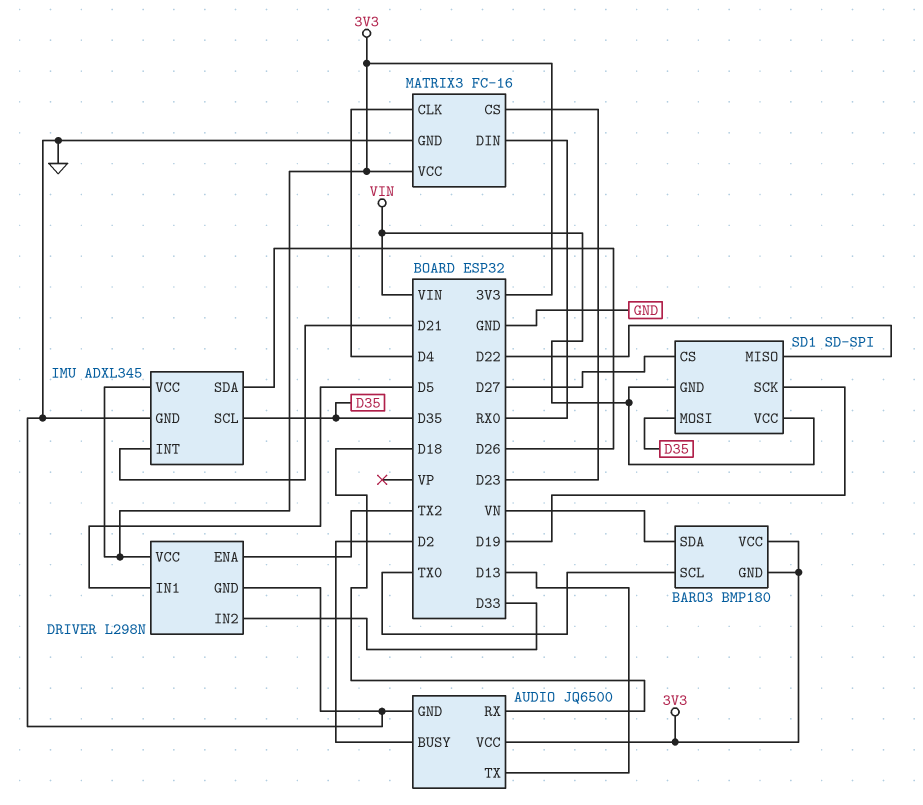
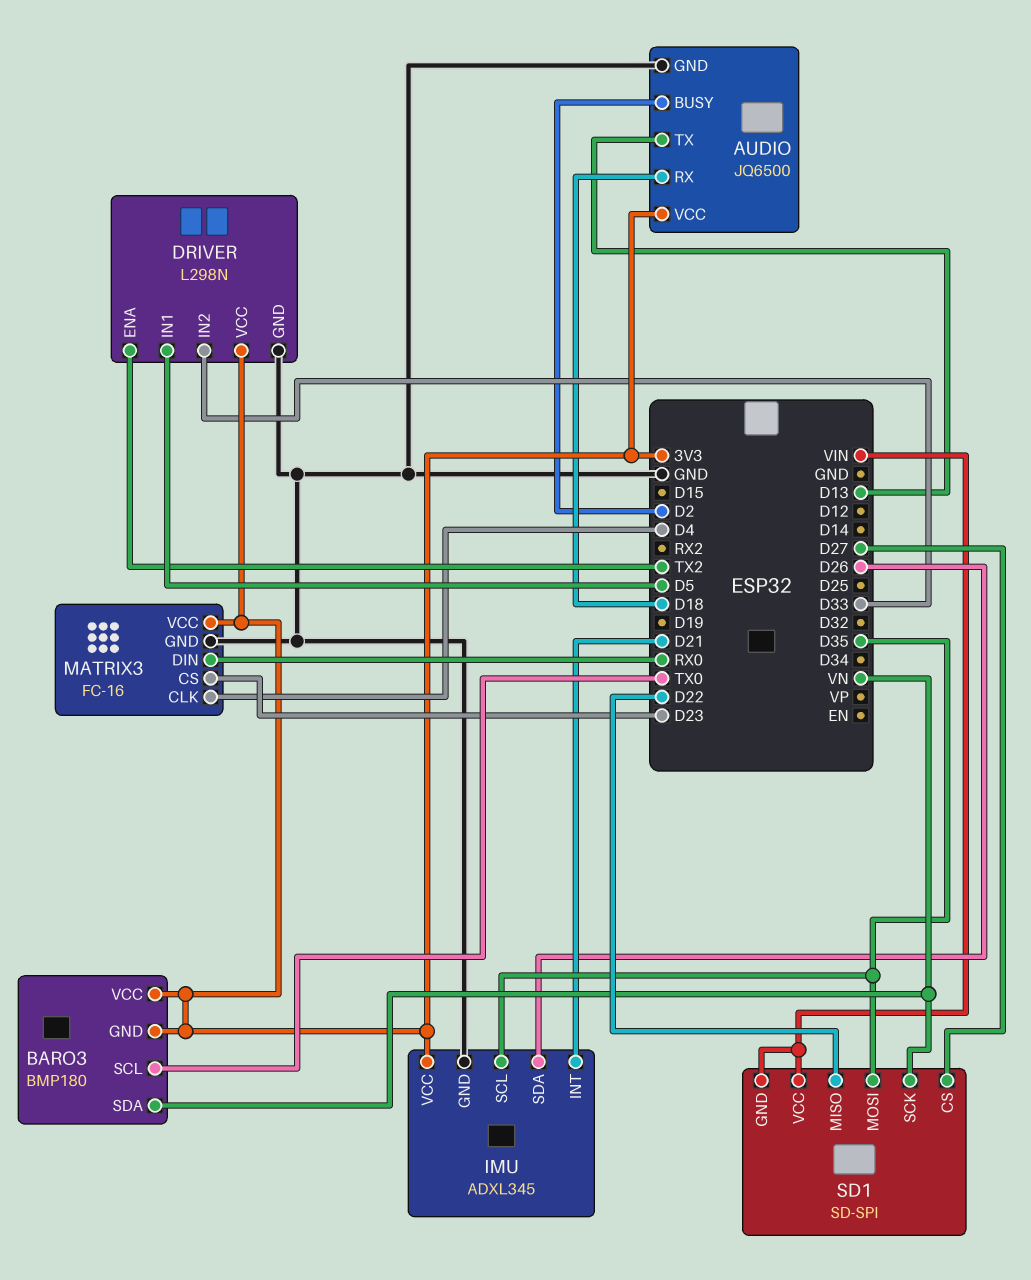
SD1 pin SCK: D19 -> VN

